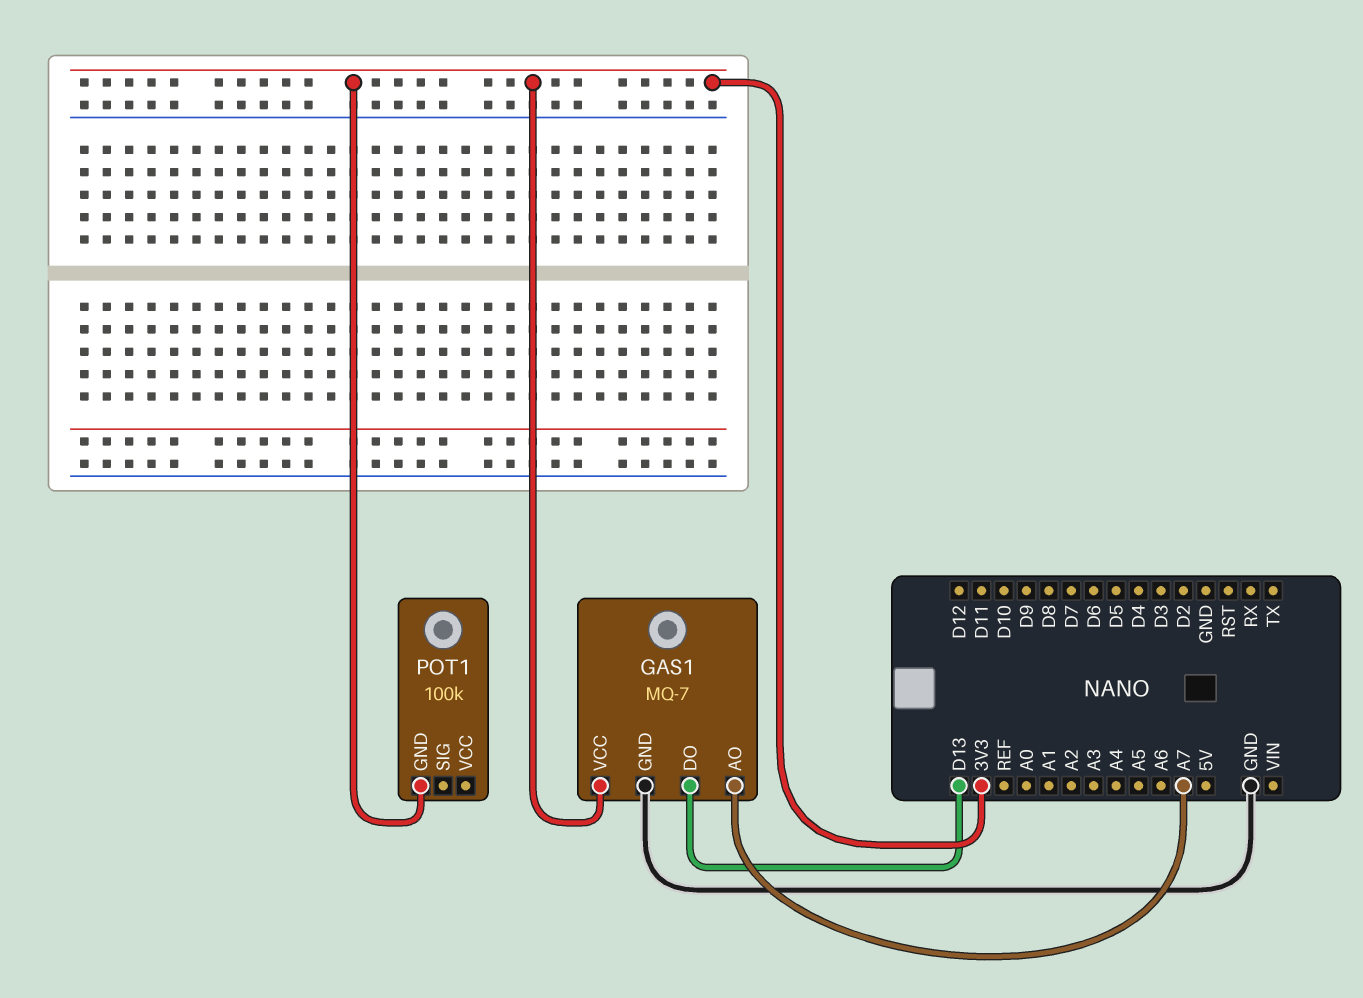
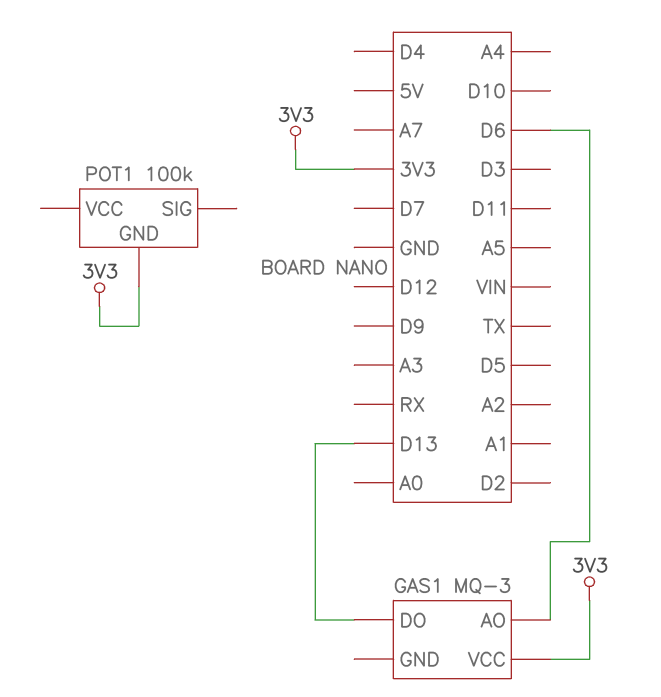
GAS1: MQ-7 -> MQ-3
GAS1 pin AO: A7 -> D6
GAS1 pin GND: GND -> none

